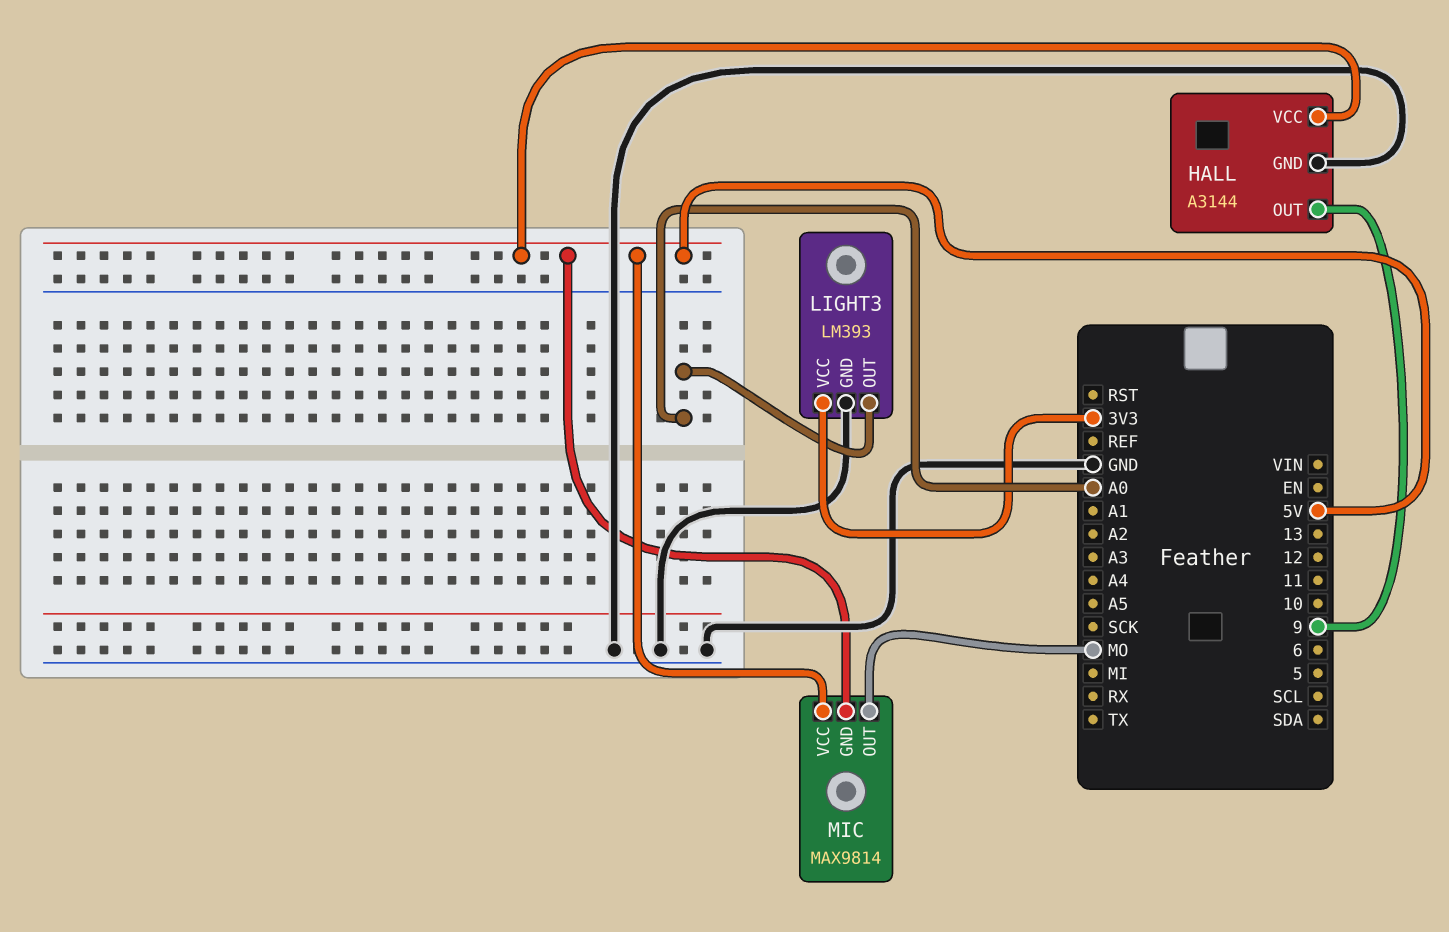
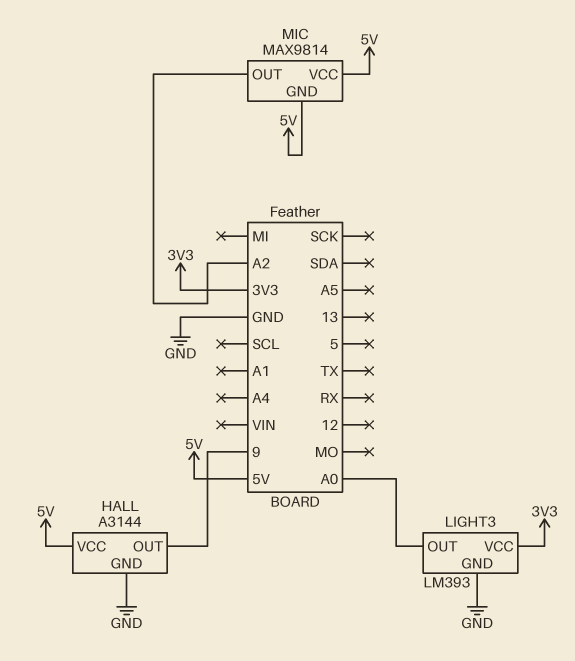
MIC pin OUT: MO -> A2

